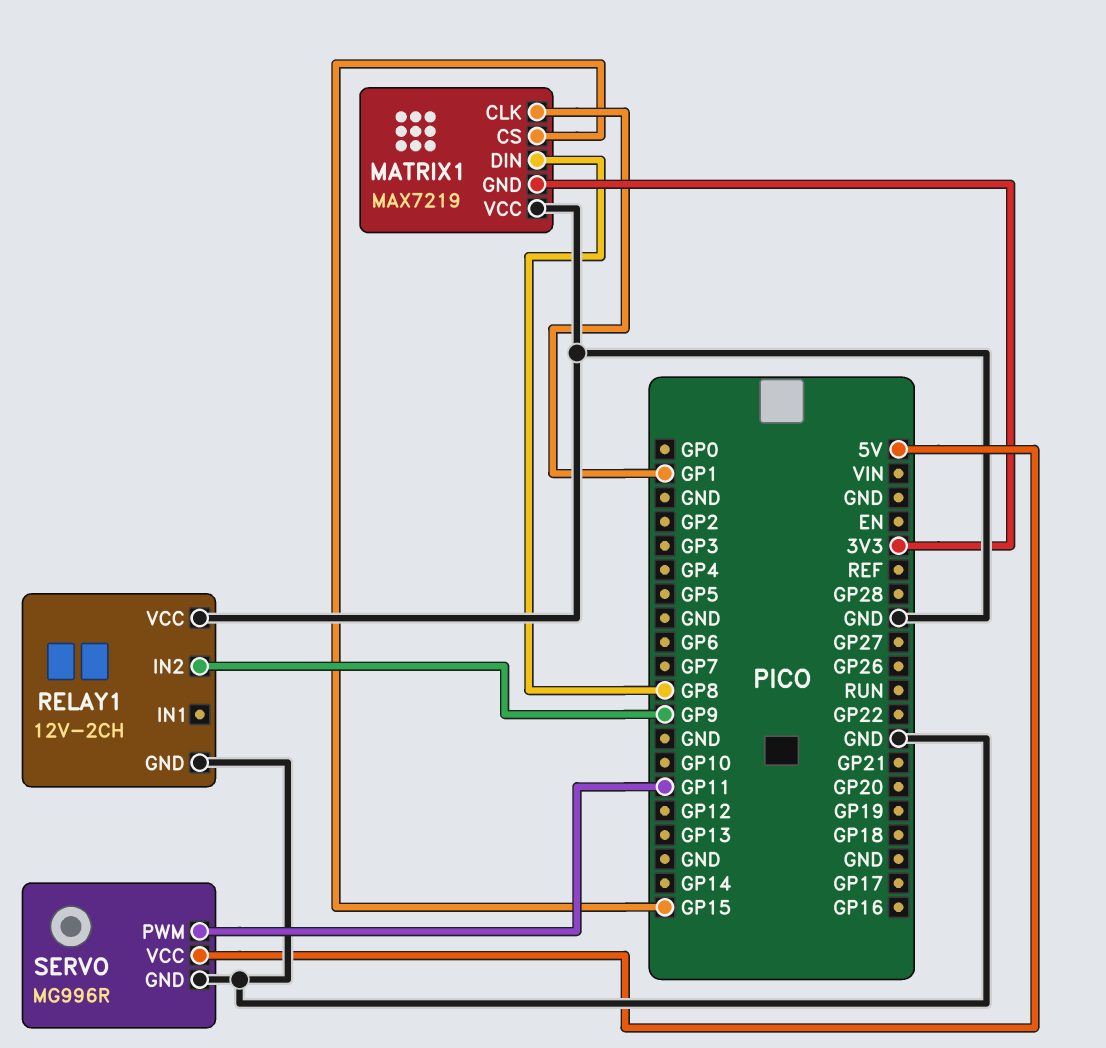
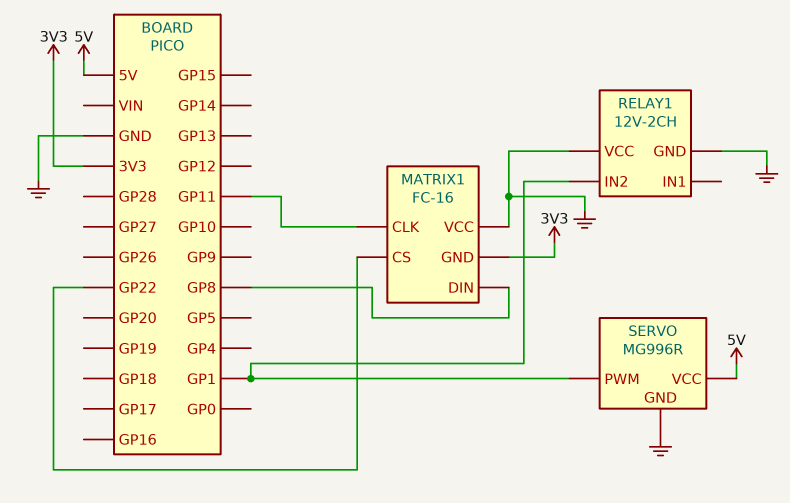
MATRIX1: MAX7219 -> FC-16
MATRIX1 pin CLK: GP1 -> GP11
MATRIX1 pin CS: GP15 -> GP22
RELAY1 pin IN2: GP9 -> GP1
SERVO pin PWM: GP11 -> GP1

